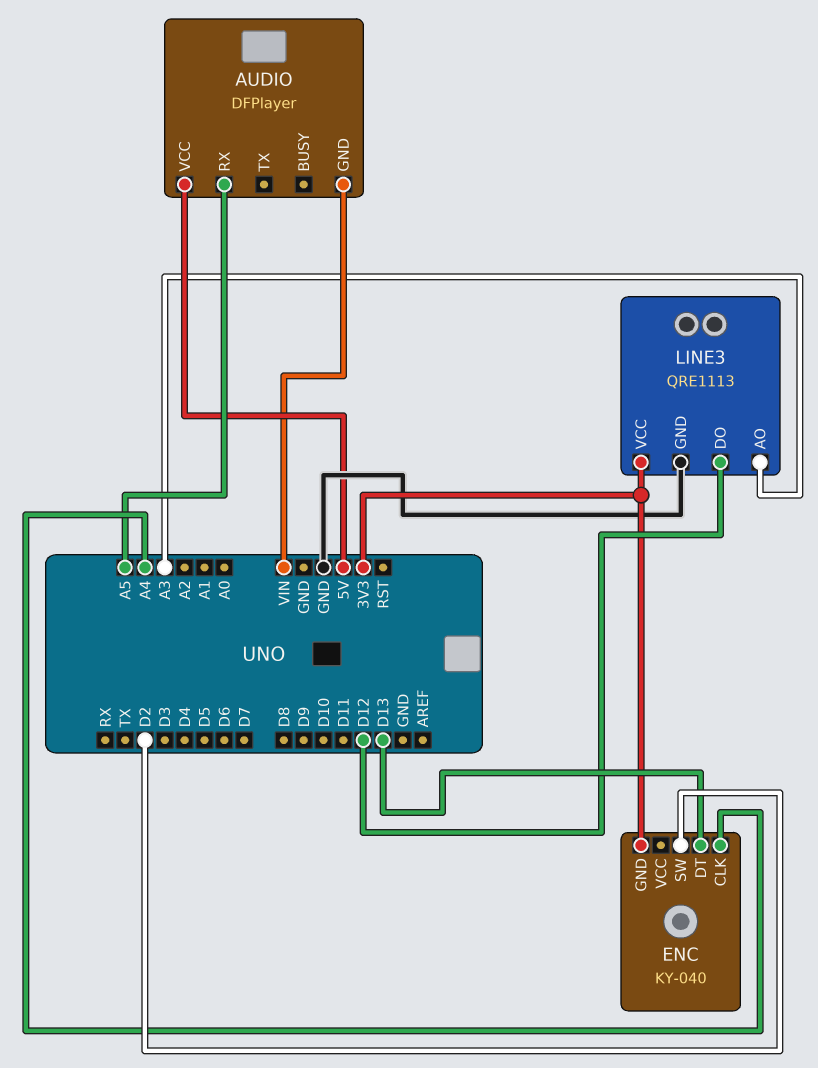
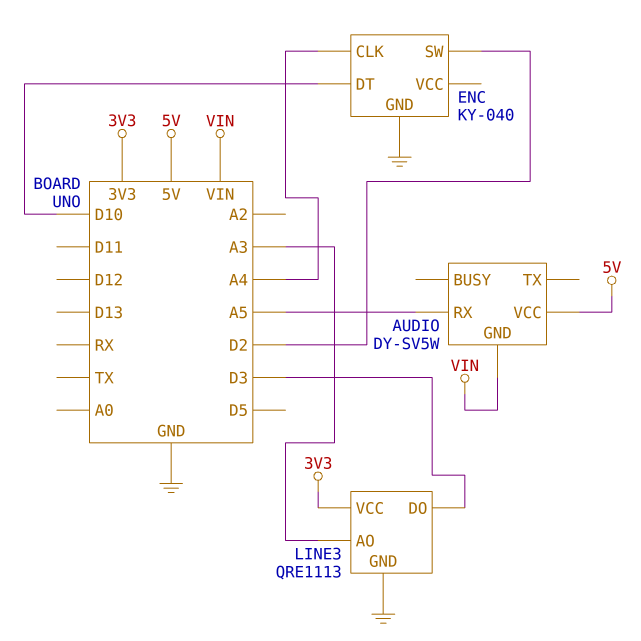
AUDIO: DFPlayer -> DY-SV5W
ENC pin DT: D13 -> D10
ENC pin GND: 3V3 -> GND
LINE3 pin DO: D12 -> D3

